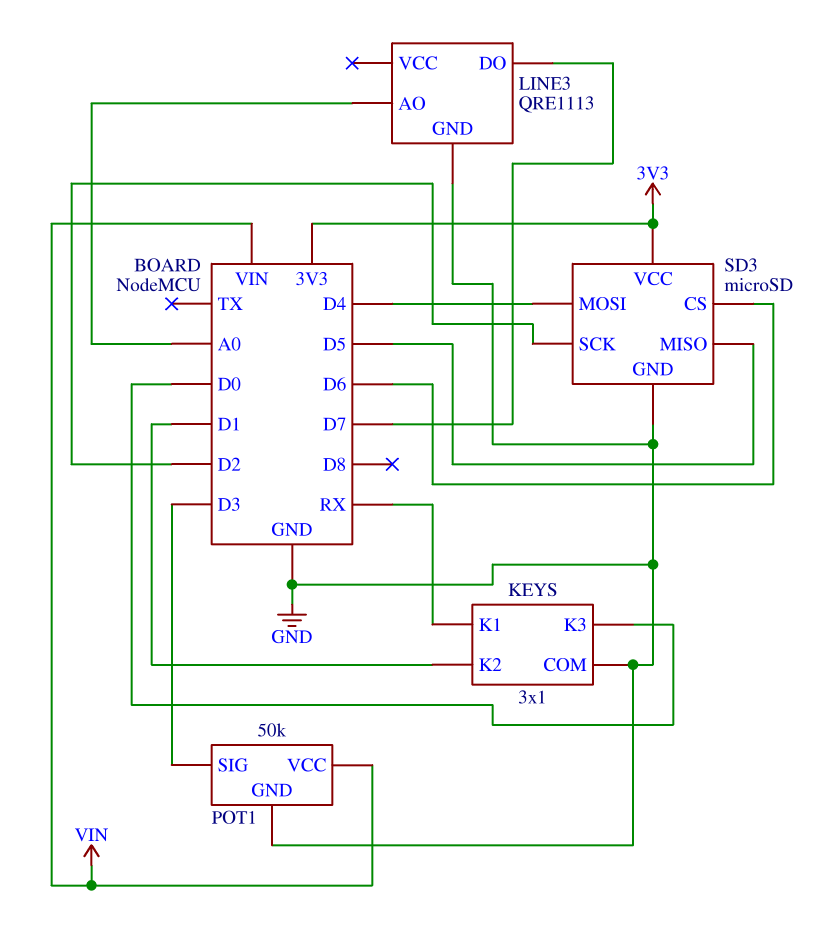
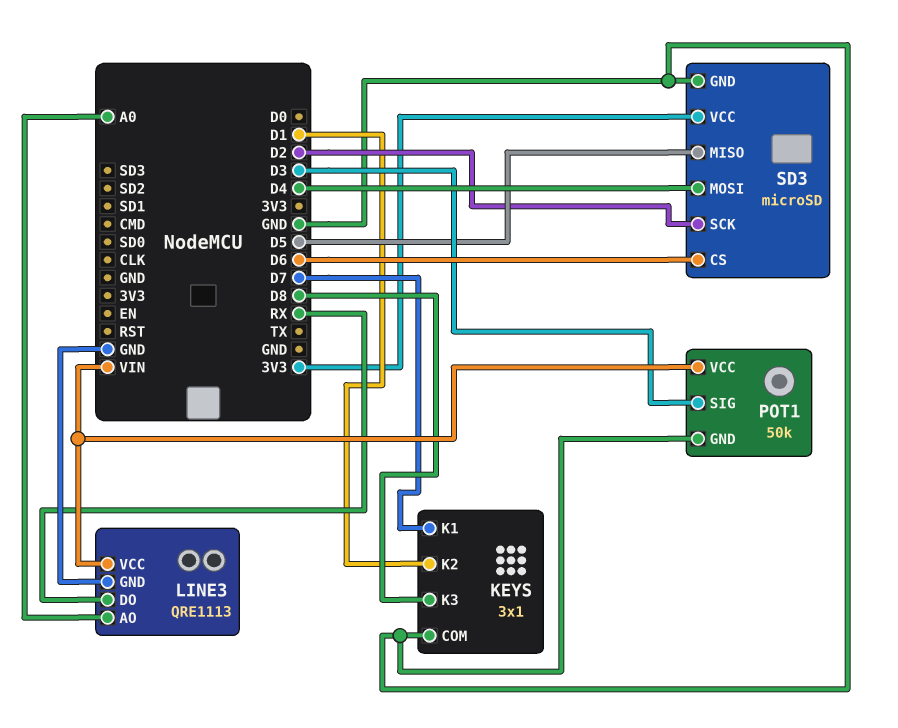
KEYS pin K1: RX -> D7
KEYS pin K3: D0 -> D8
LINE3 pin DO: D7 -> RX
LINE3 pin VCC: none -> VIN

